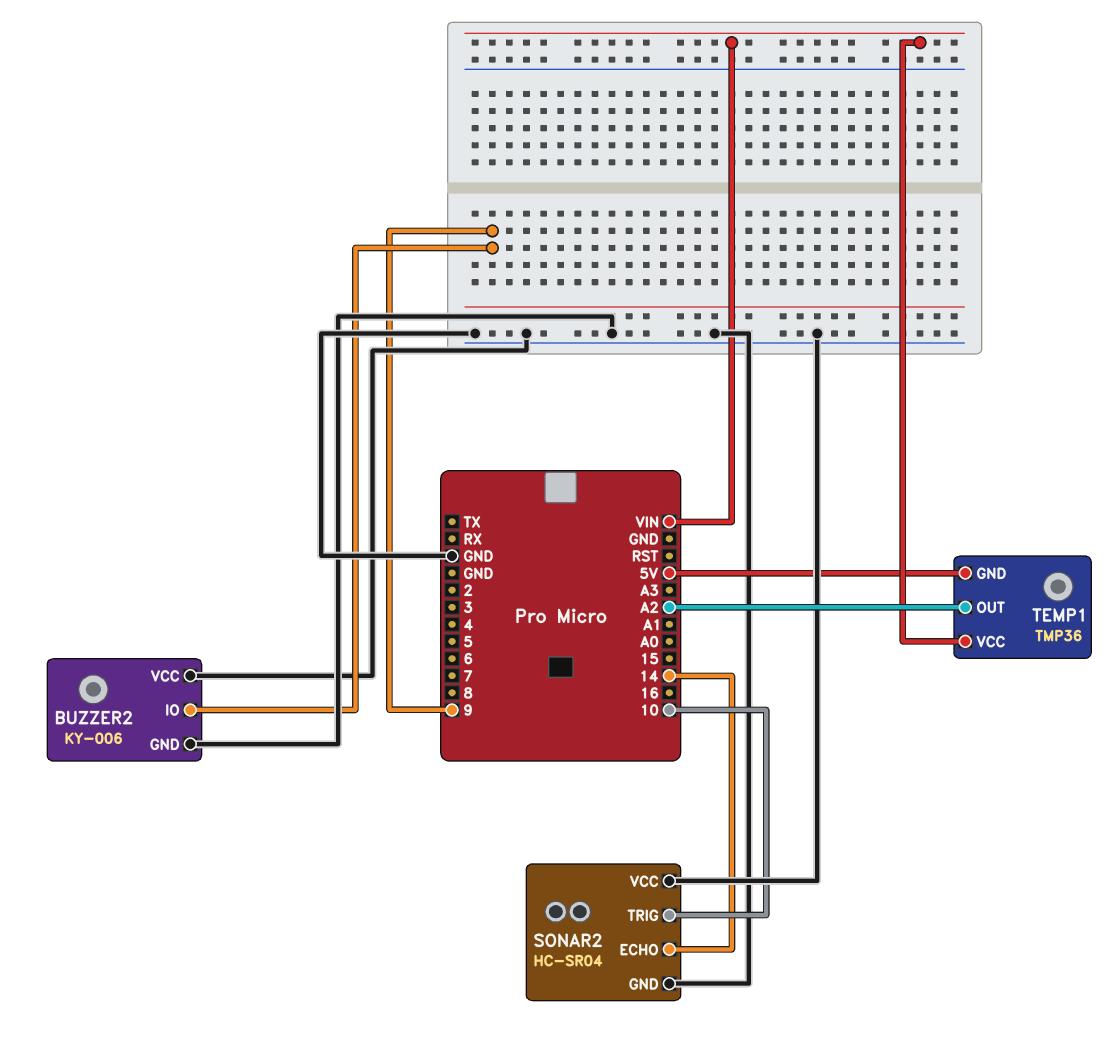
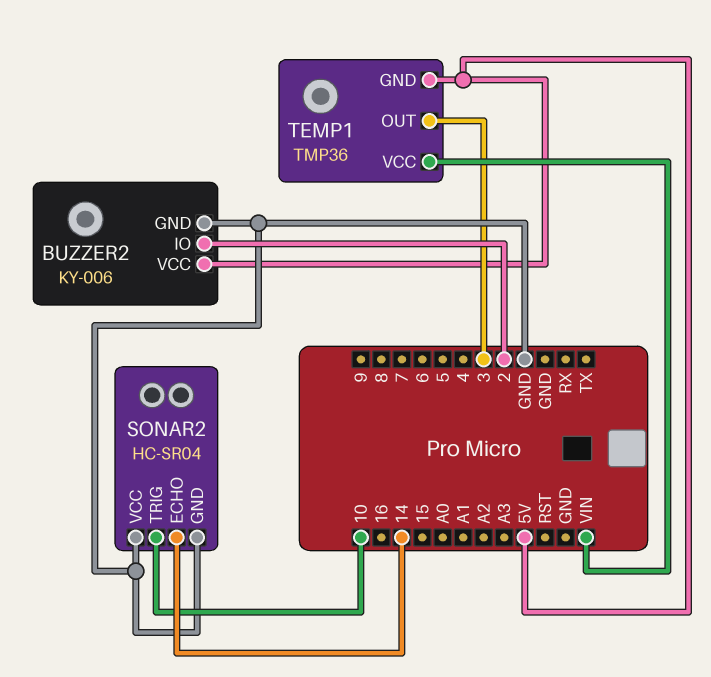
BUZZER2 pin IO: 9 -> 2
BUZZER2 pin VCC: GND -> 5V
TEMP1 pin OUT: A2 -> 3

